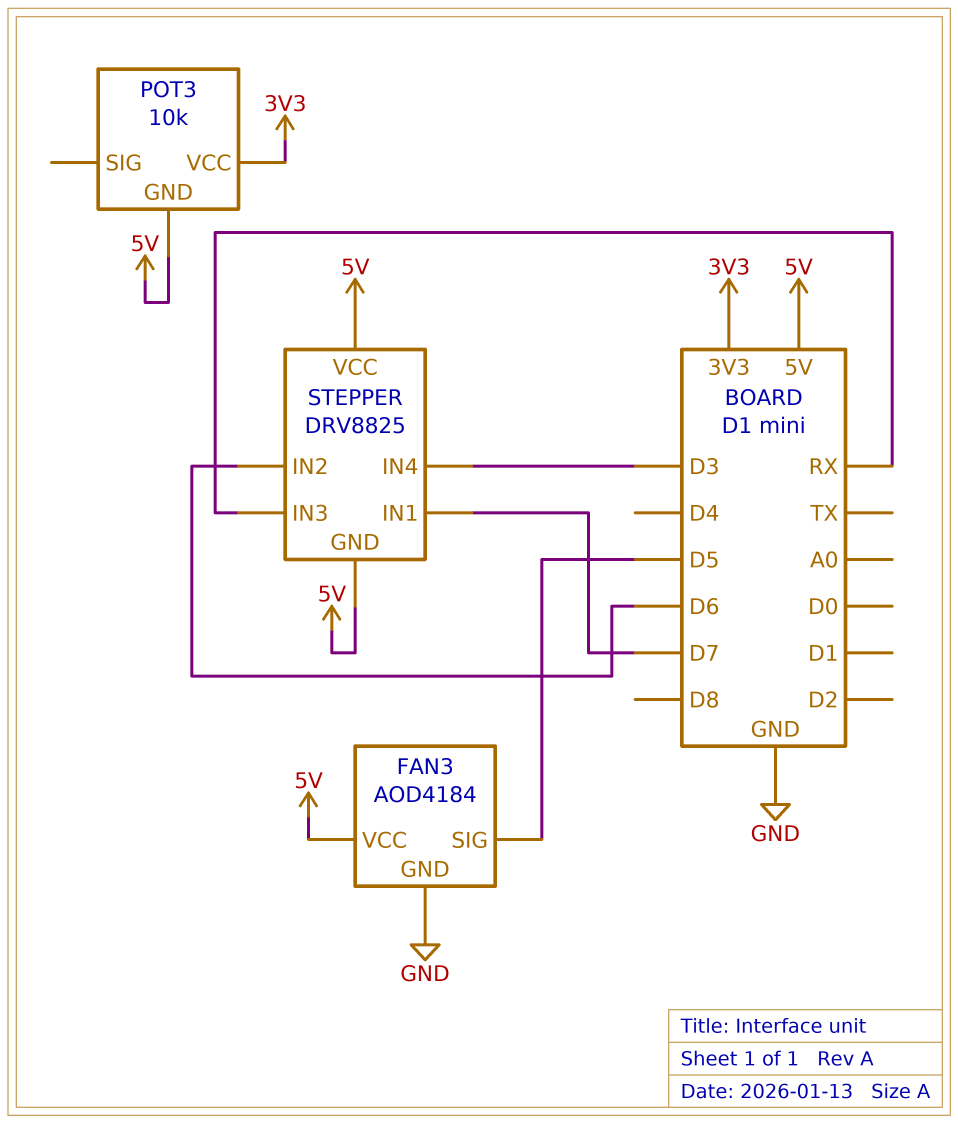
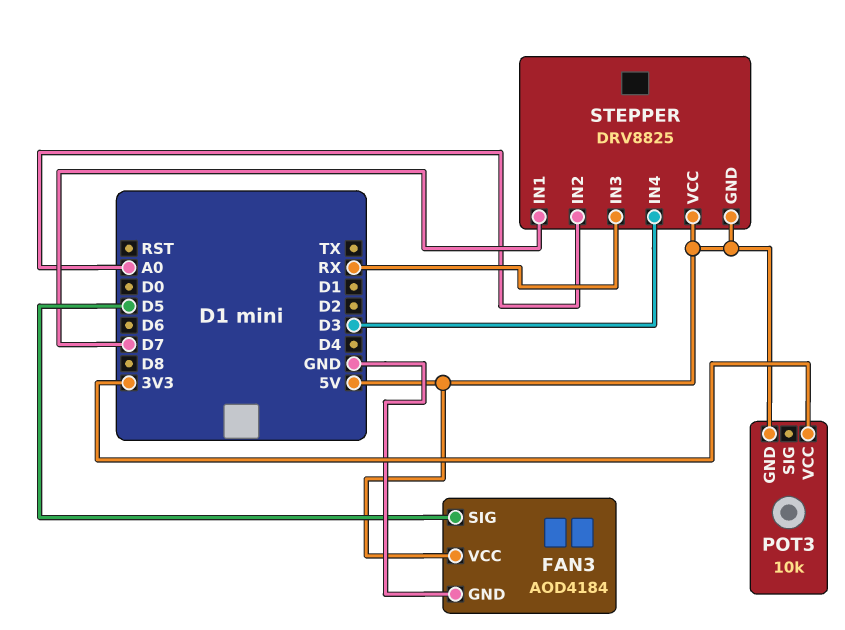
STEPPER pin IN2: D6 -> A0

